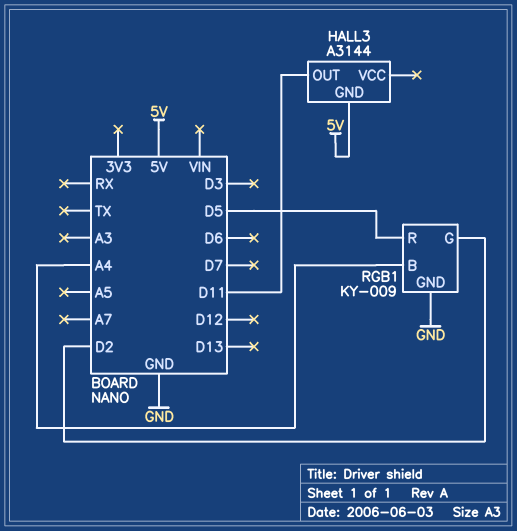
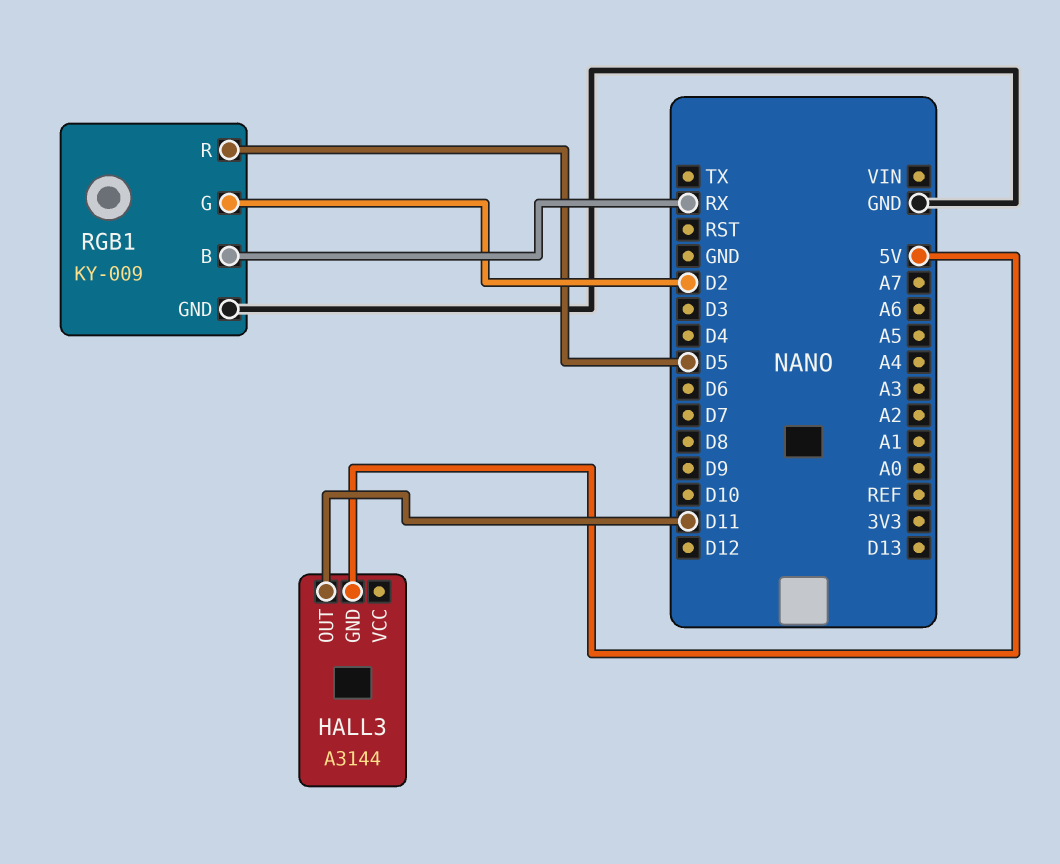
RGB1 pin B: A4 -> RX

